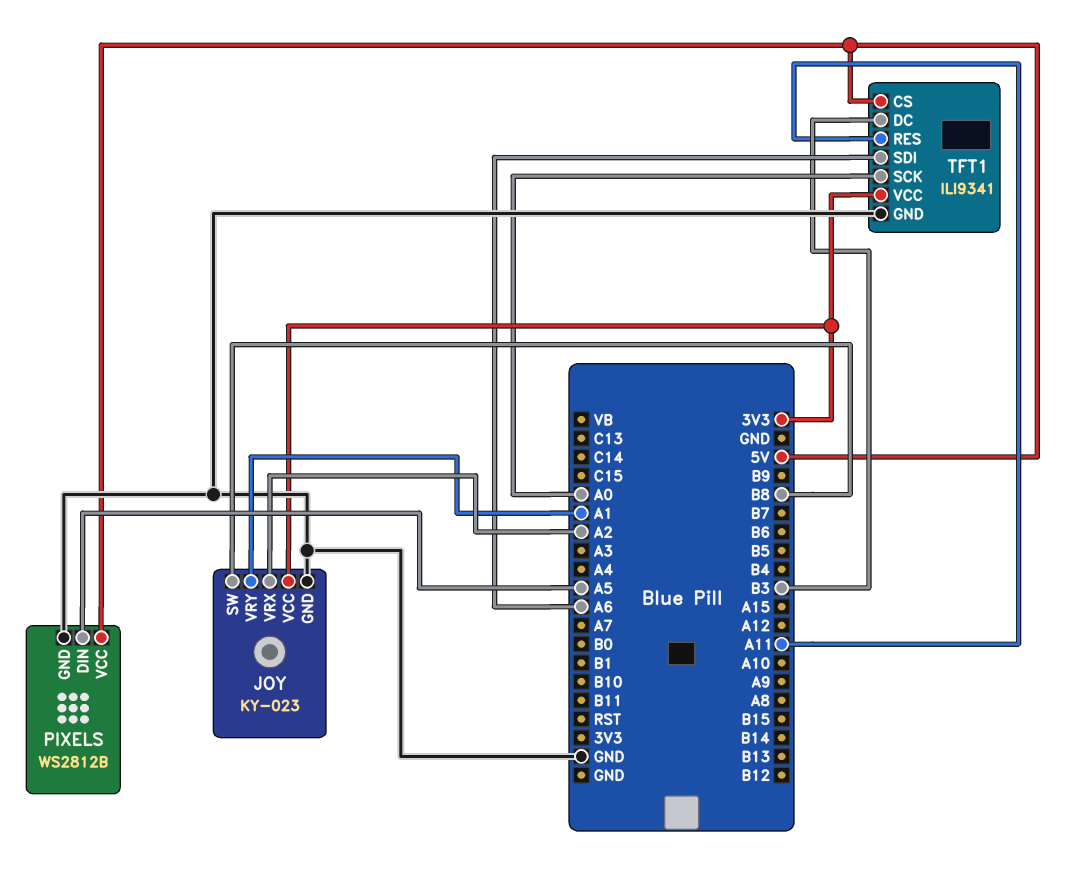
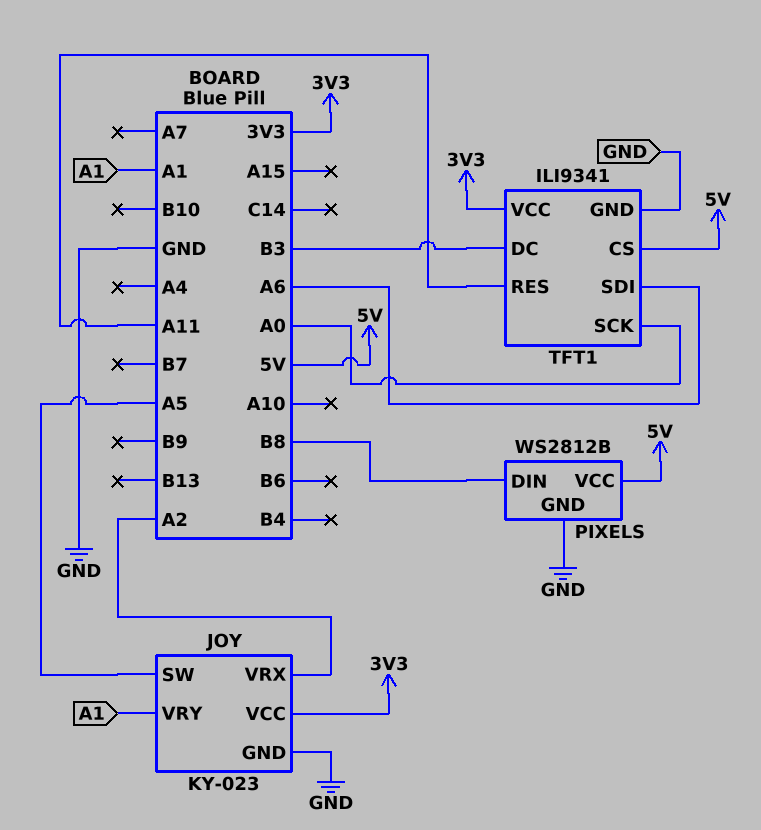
JOY pin SW: B8 -> A5
PIXELS pin DIN: A5 -> B8

